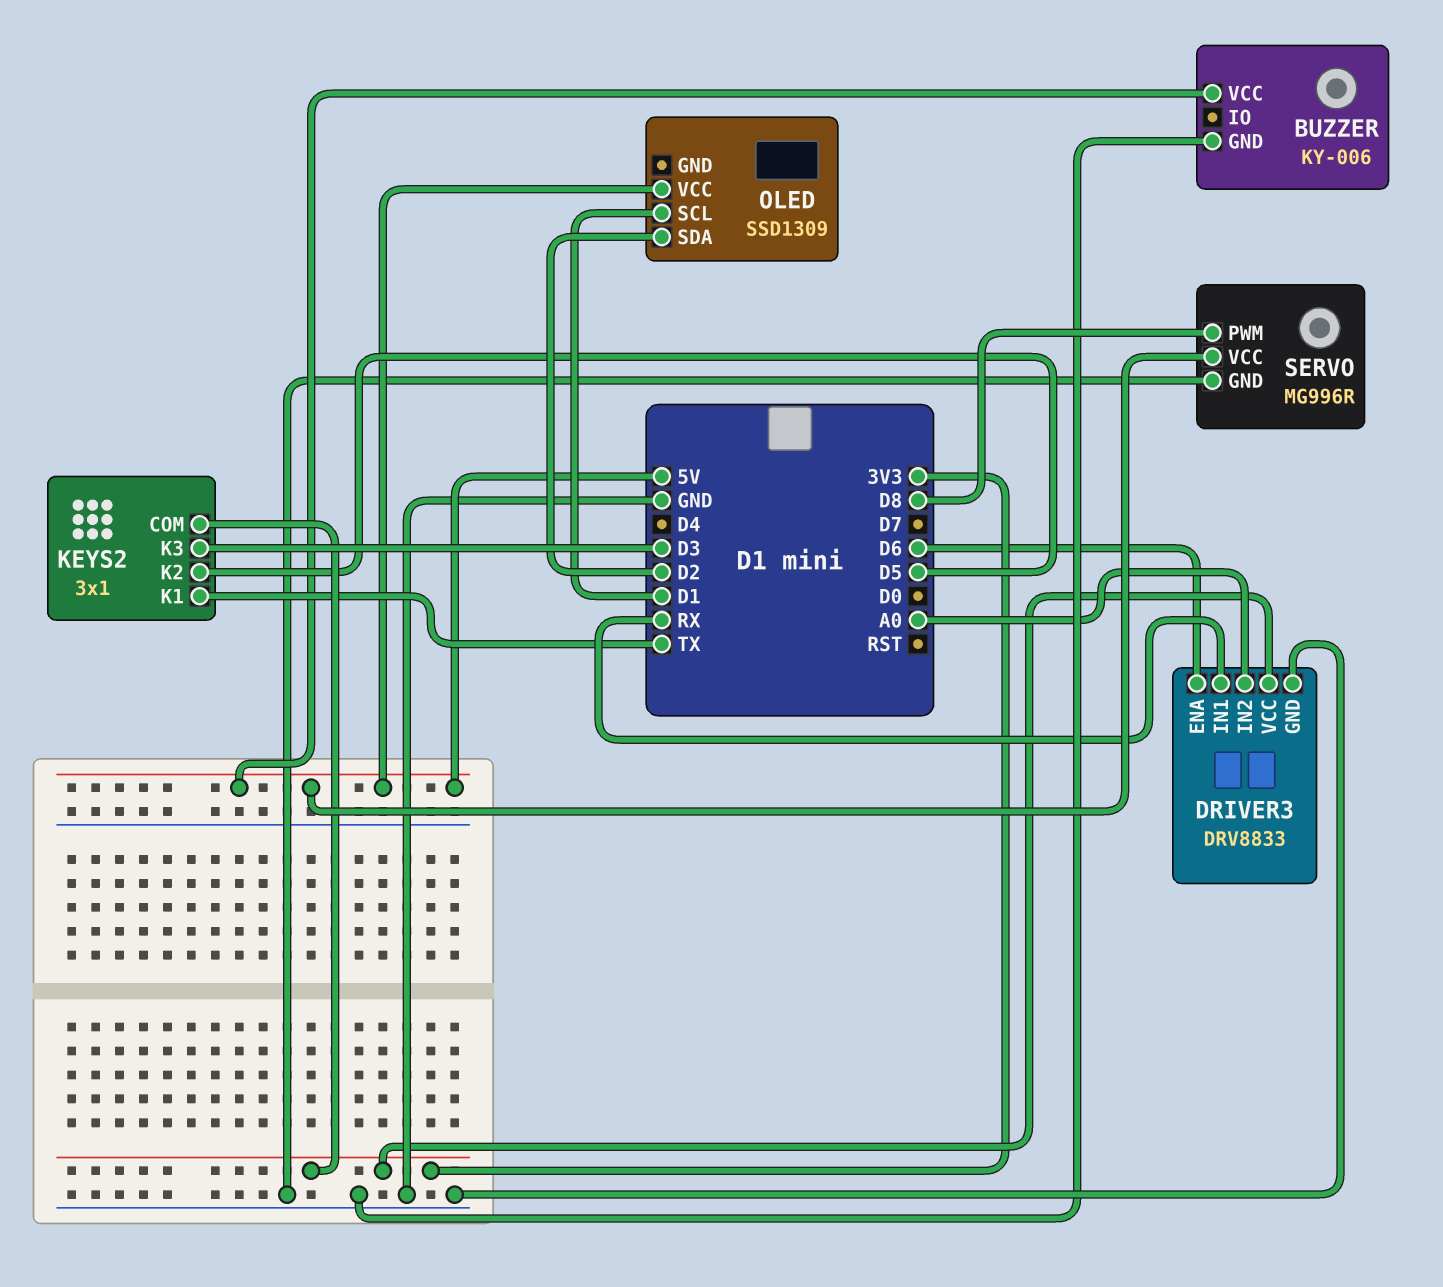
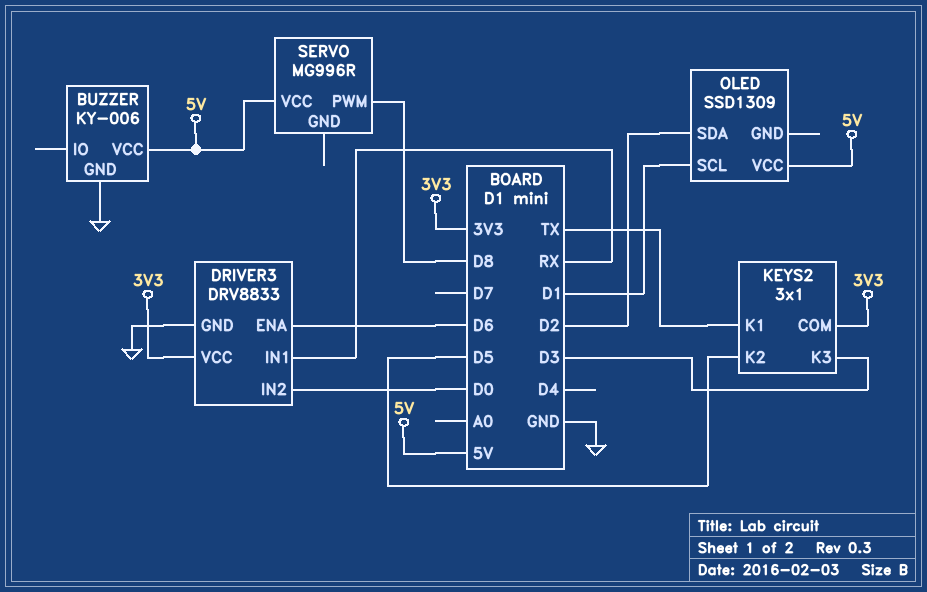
DRIVER3 pin IN2: A0 -> D0
SERVO pin GND: GND -> none

